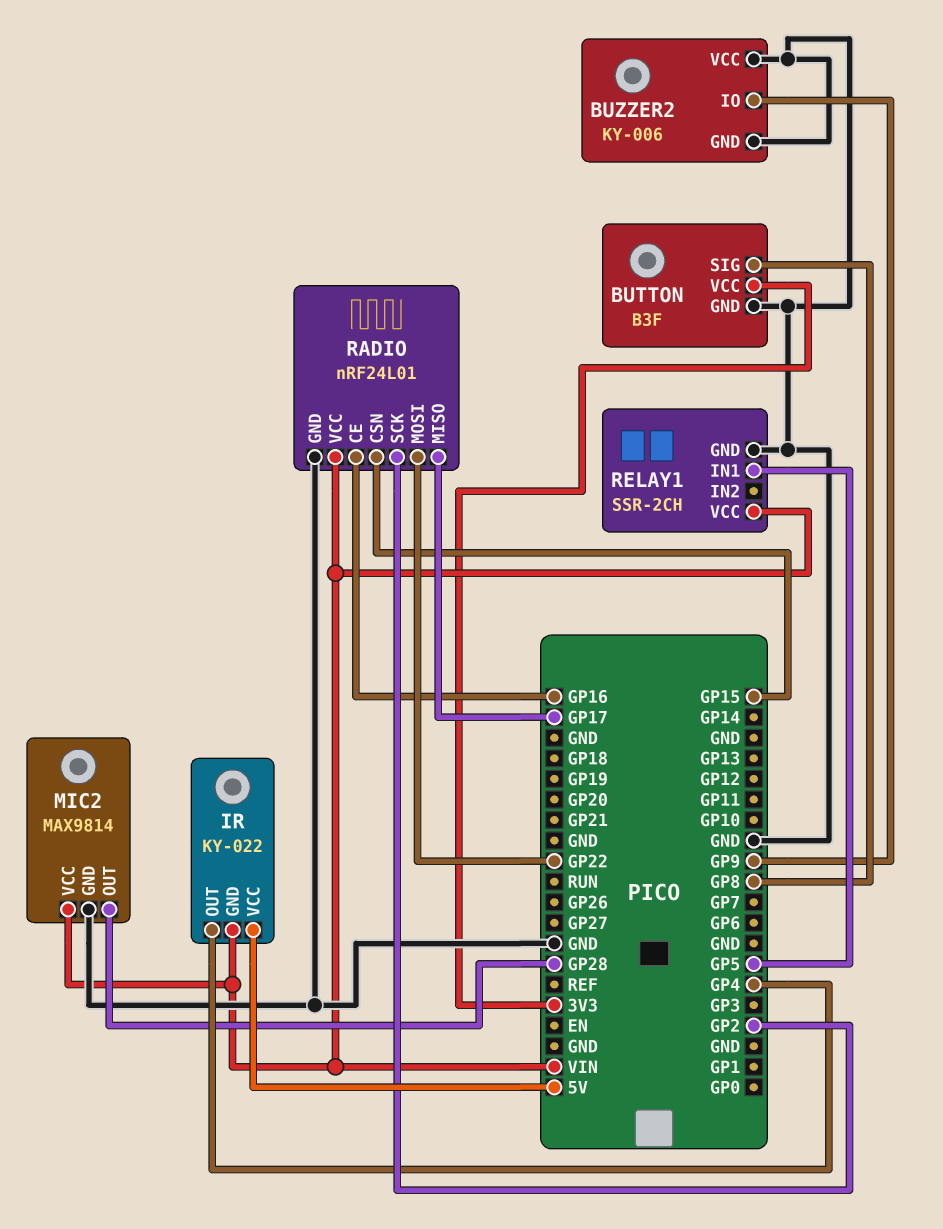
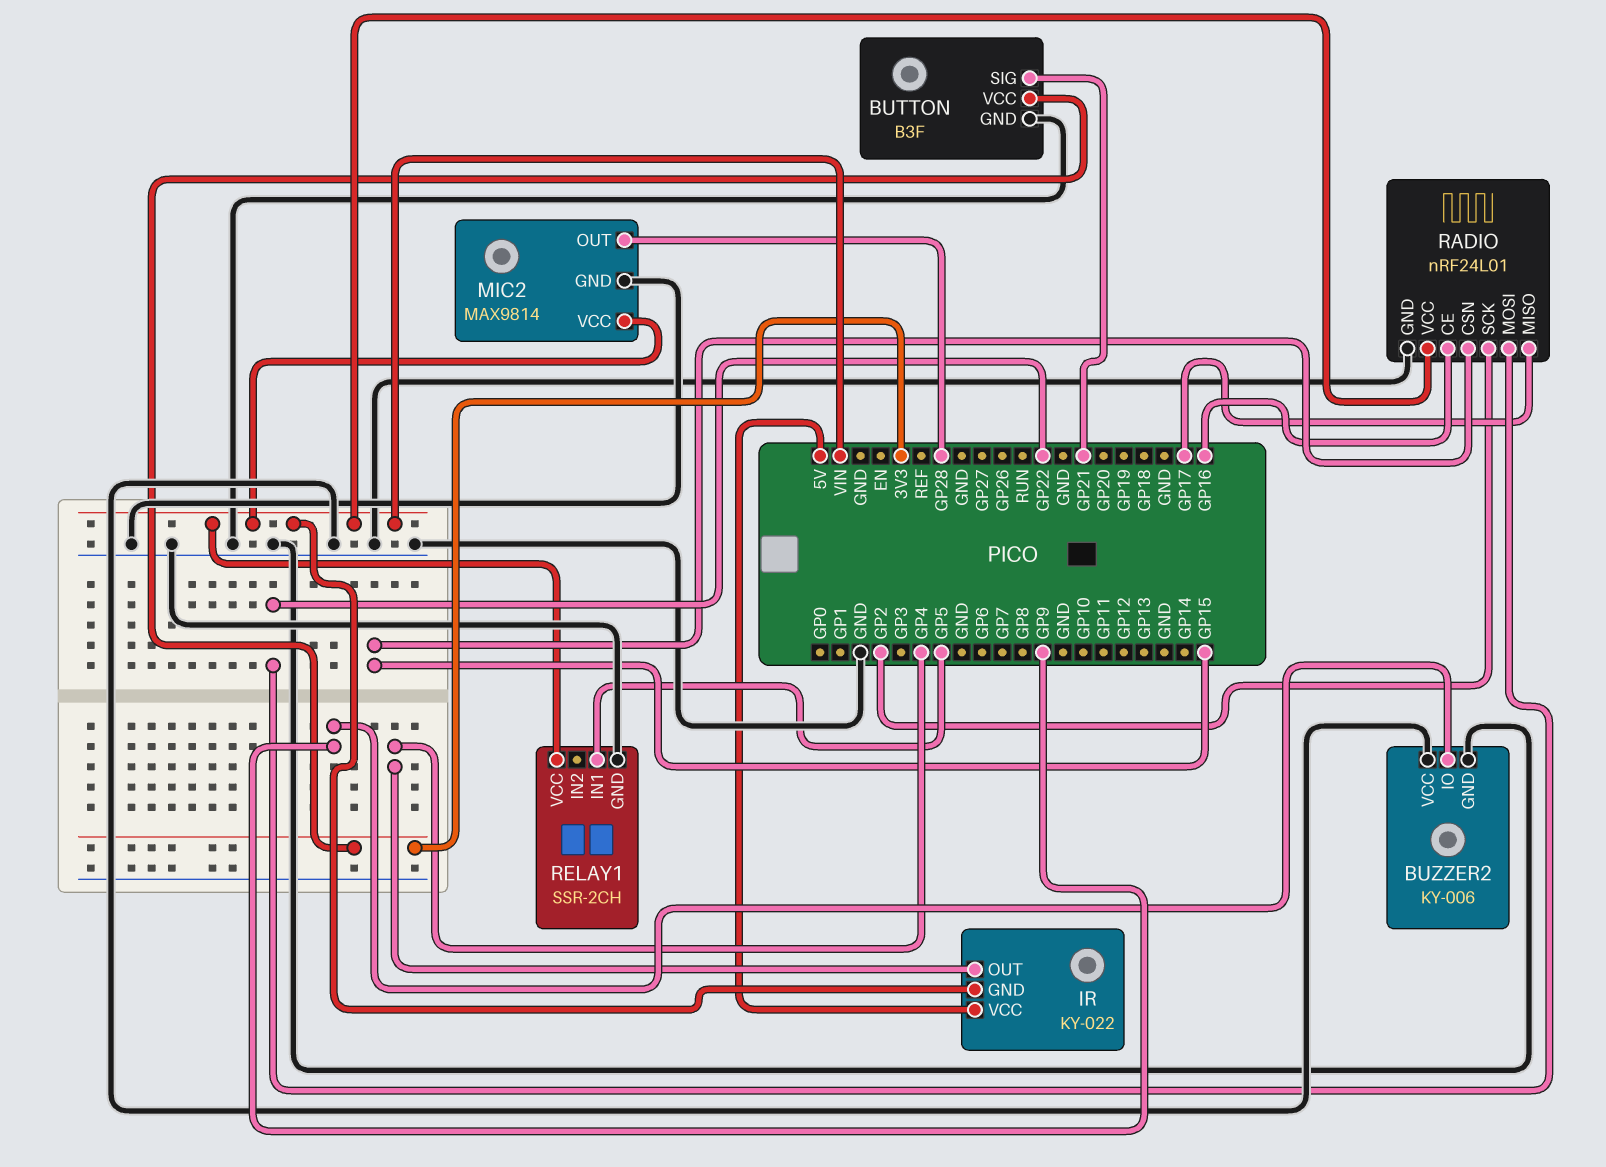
BUTTON pin SIG: GP8 -> GP21

